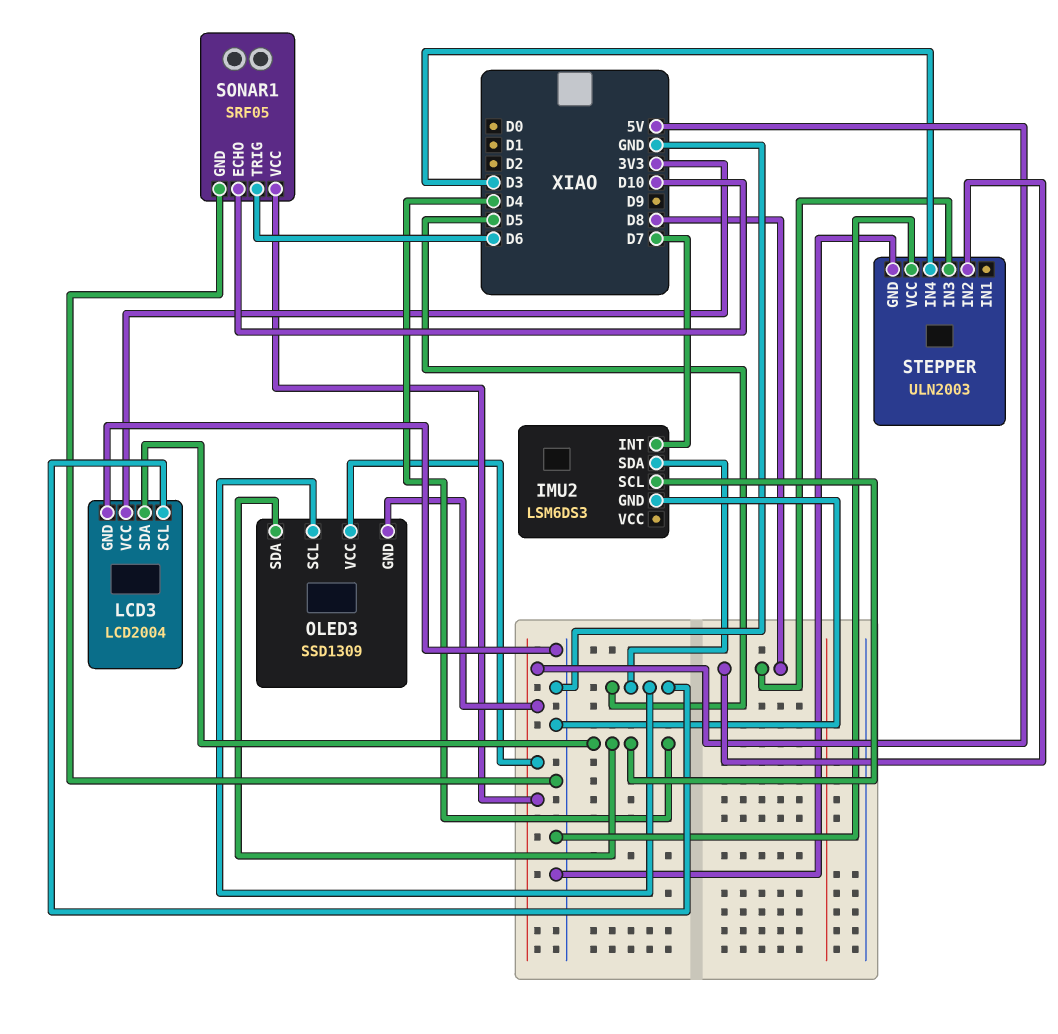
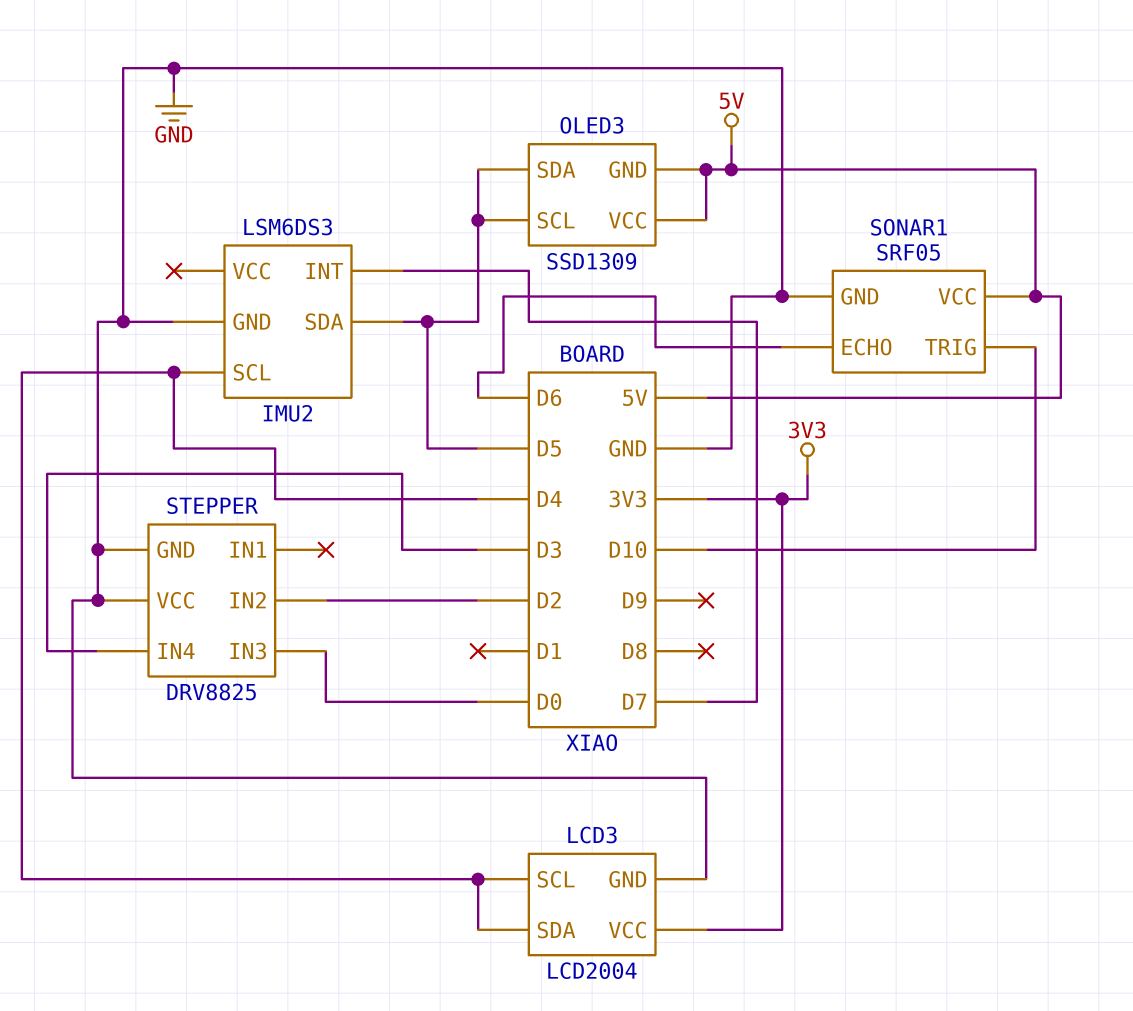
LCD3 pin SCL: D5 -> D4
OLED3 pin SDA: D4 -> D5
SONAR1 pin ECHO: D10 -> D6
SONAR1 pin TRIG: D6 -> D10
STEPPER: ULN2003 -> DRV8825
STEPPER pin IN2: D8 -> D2
STEPPER pin IN3: D8 -> D0

